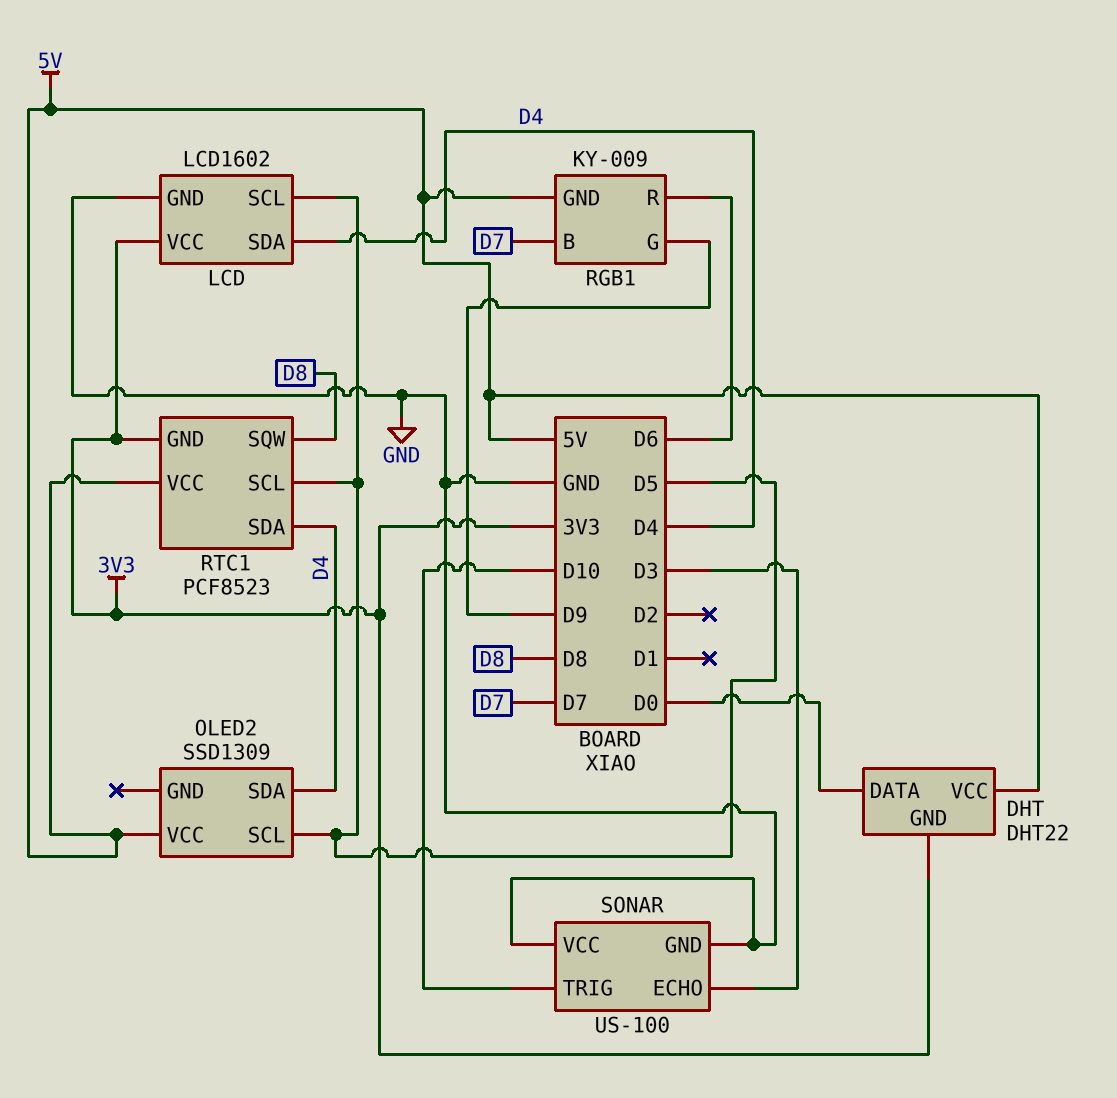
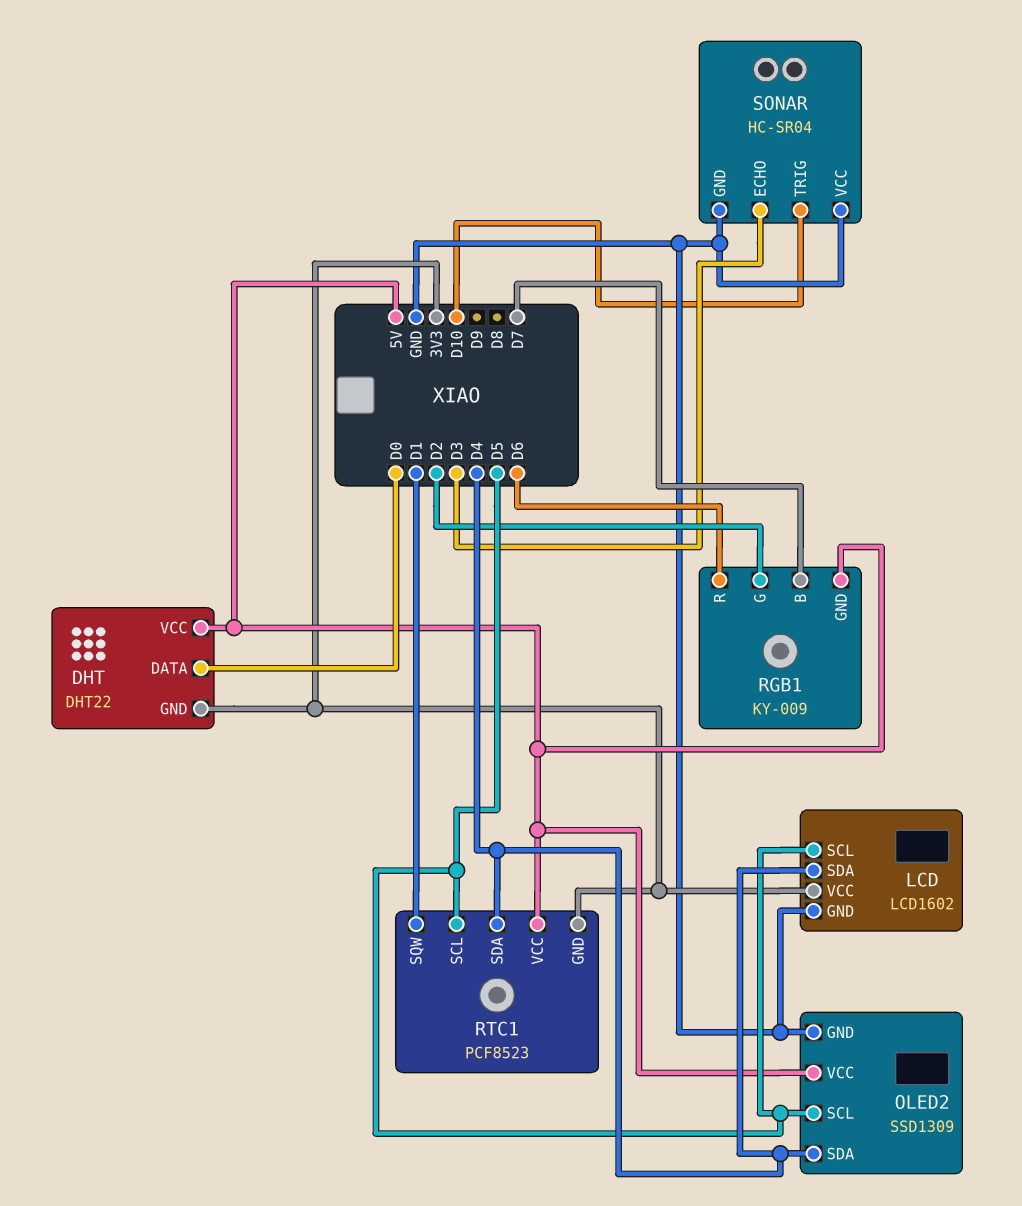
OLED2 pin GND: none -> GND
RGB1 pin G: D9 -> D2
RTC1 pin SQW: D8 -> D1
SONAR: US-100 -> HC-SR04

